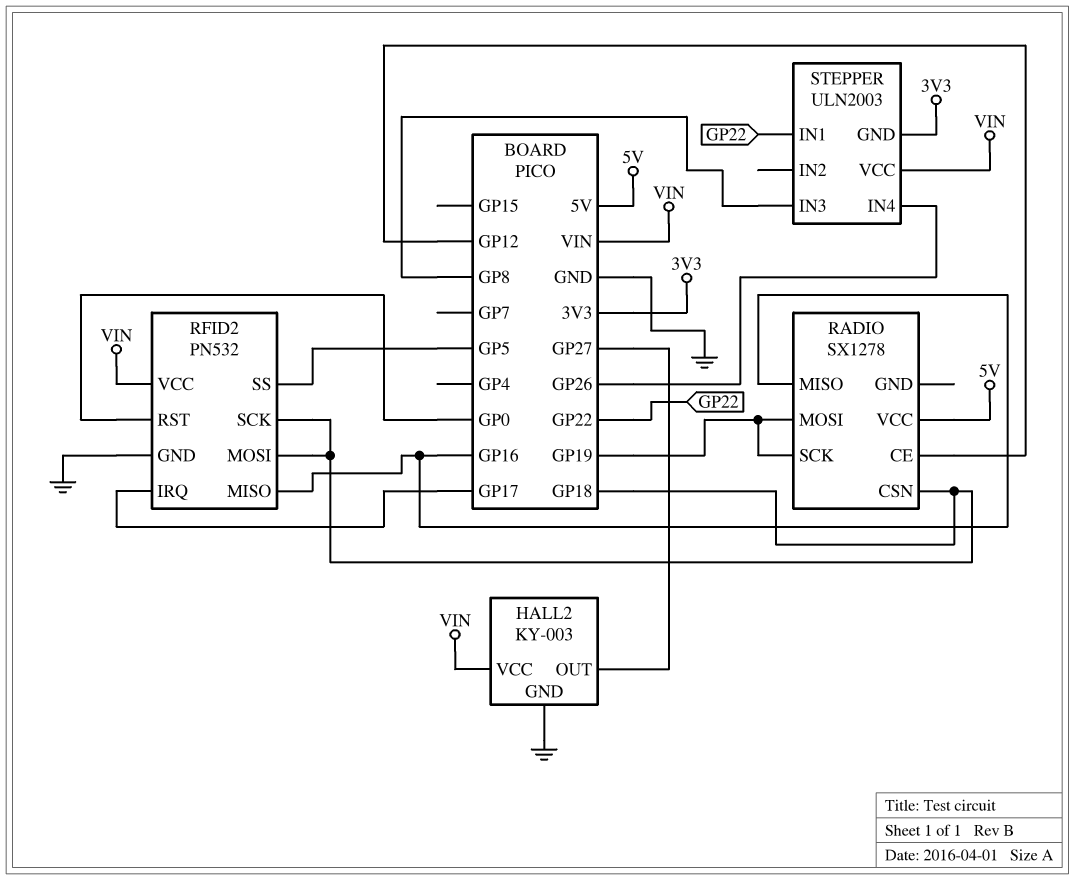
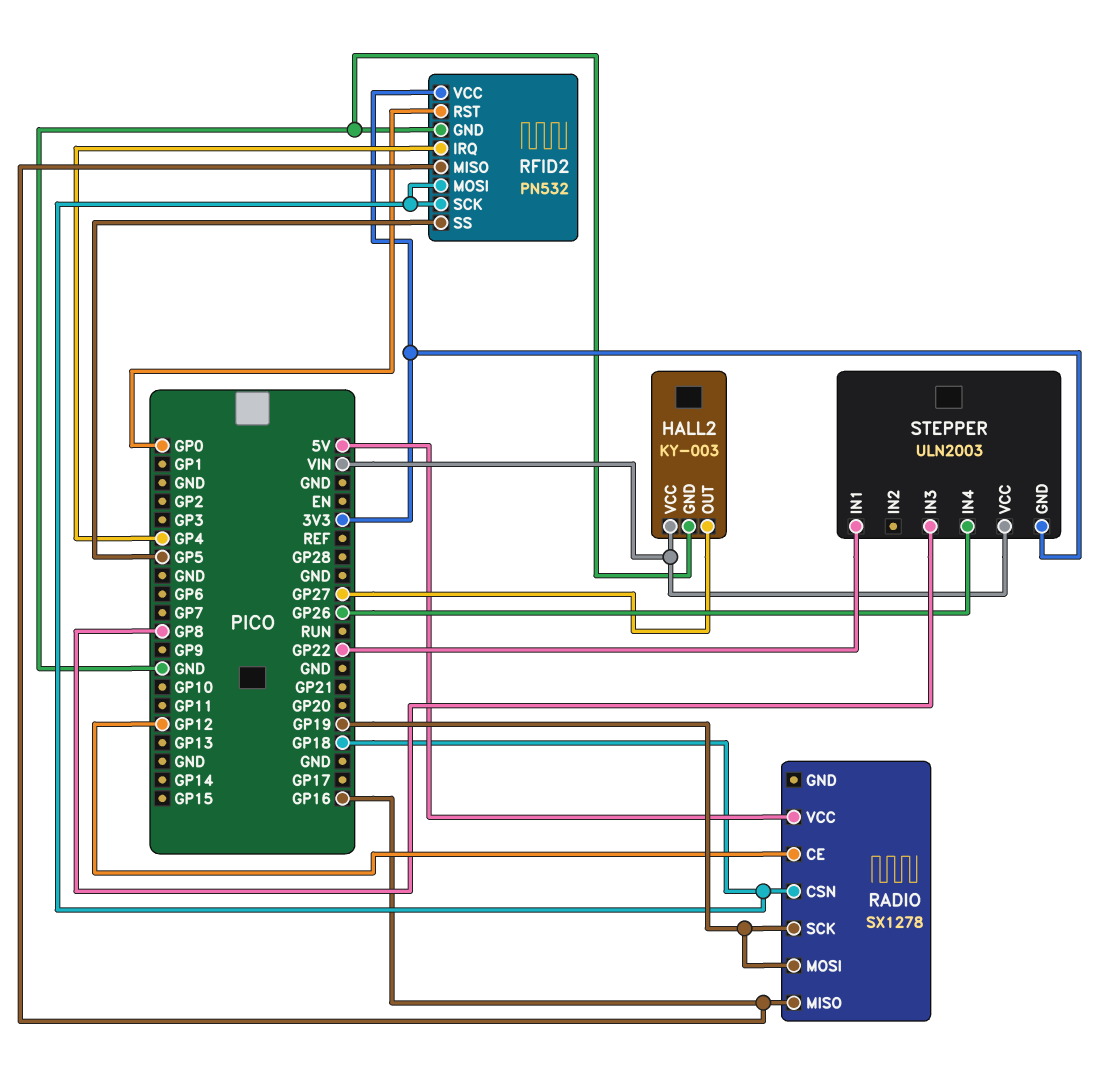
RFID2 pin IRQ: GP17 -> GP4
RFID2 pin VCC: VIN -> 3V3

